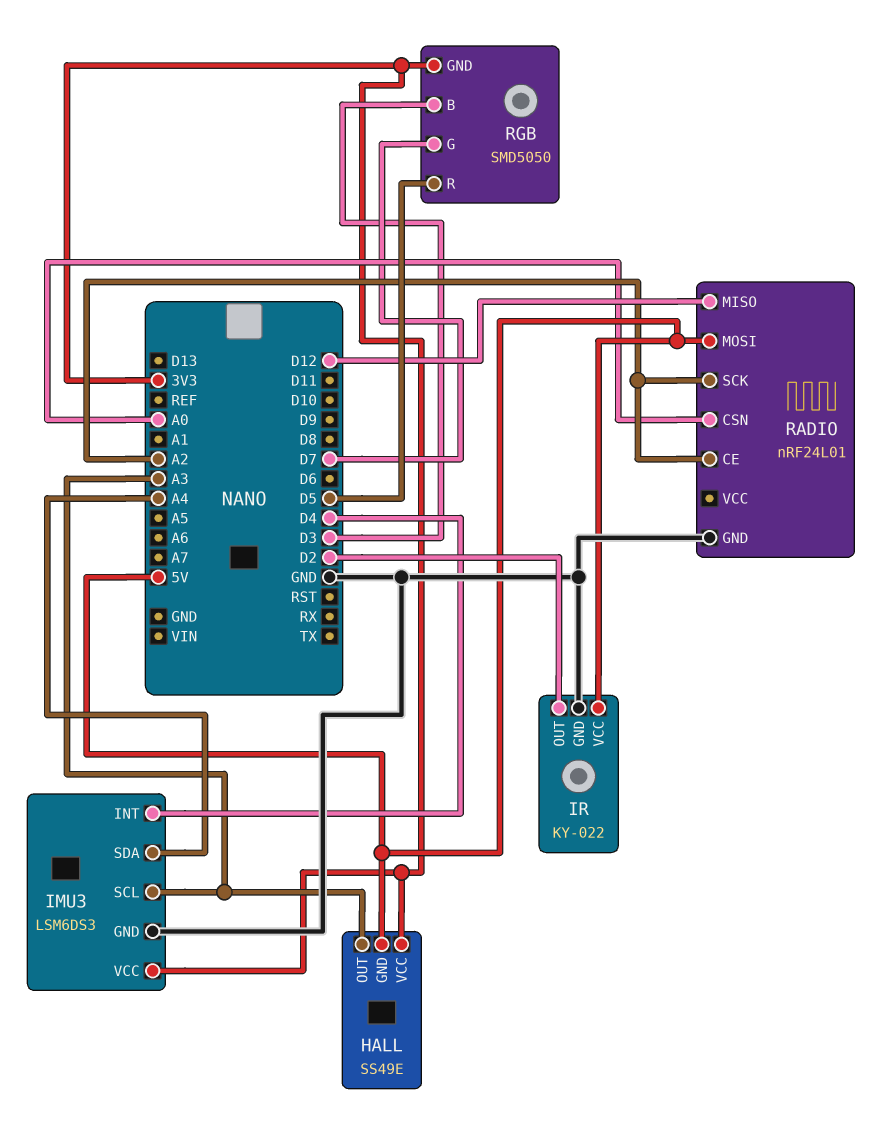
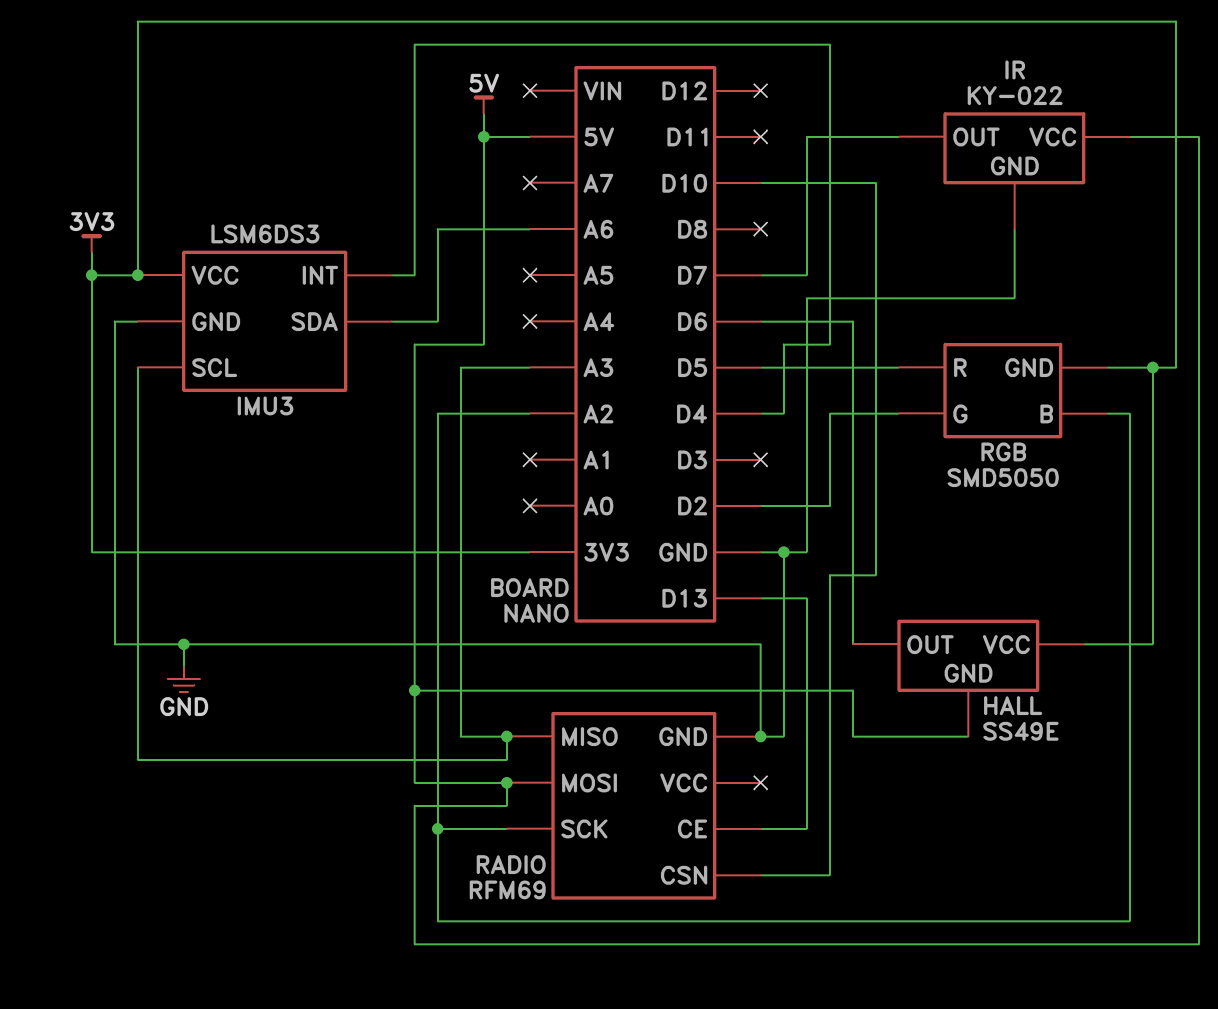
HALL pin OUT: A3 -> D6
IMU3 pin SDA: A4 -> A6
IR pin OUT: D2 -> D7
RADIO: nRF24L01 -> RFM69
RADIO pin CE: A2 -> D13
RADIO pin CSN: A0 -> D10
RADIO pin MISO: D12 -> A3
RGB pin B: D3 -> A2
RGB pin G: D7 -> D2

